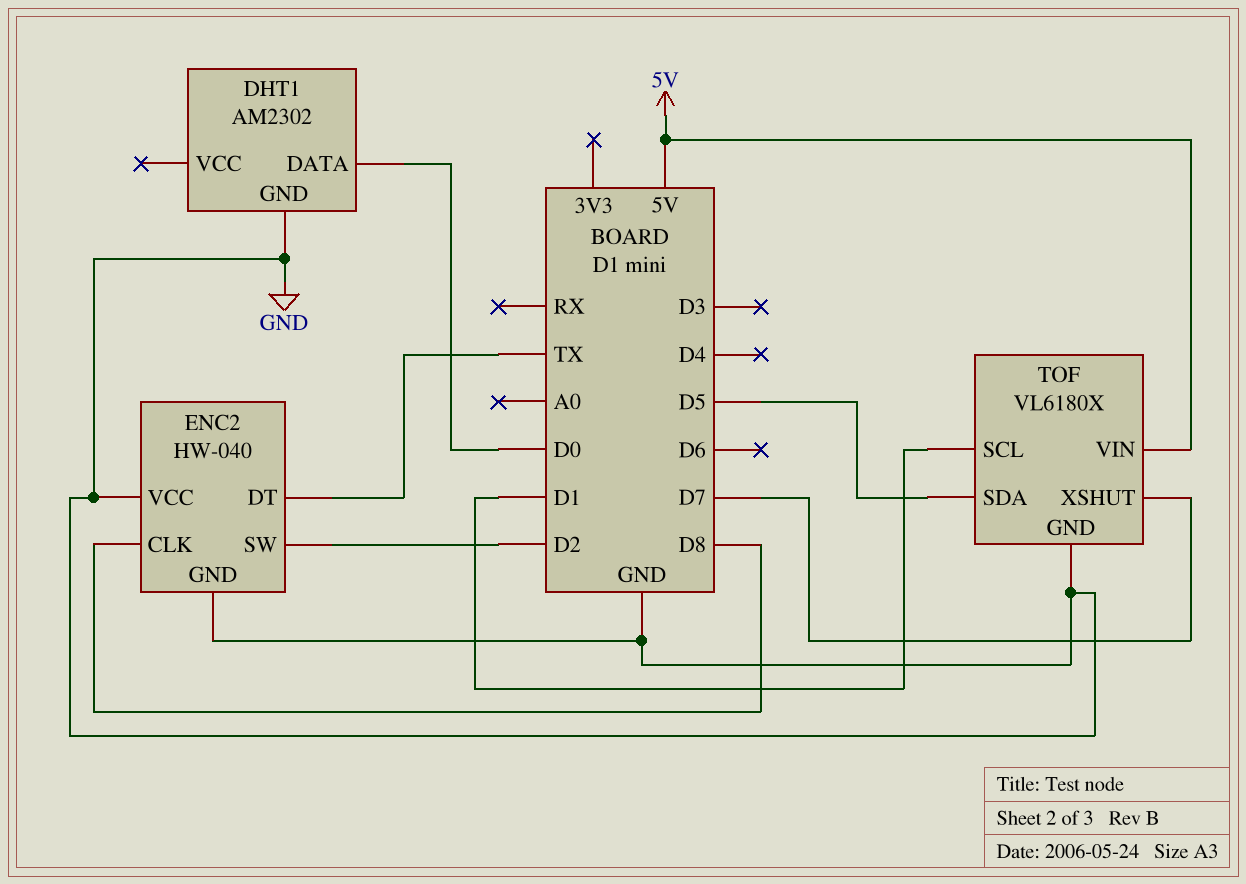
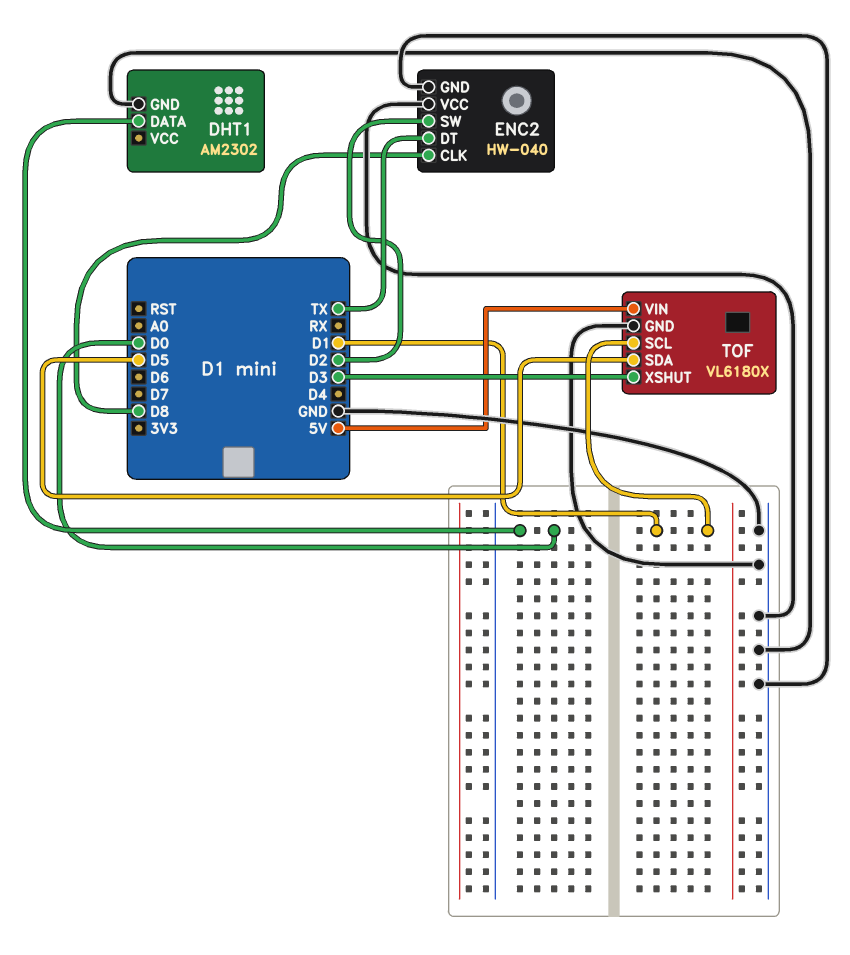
TOF pin XSHUT: D7 -> D3

